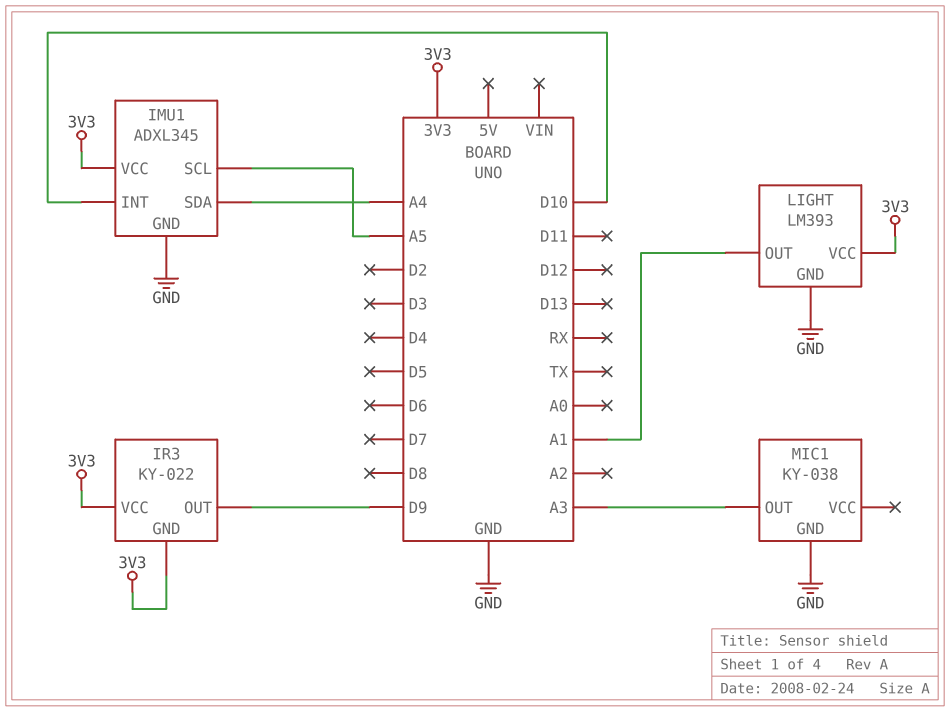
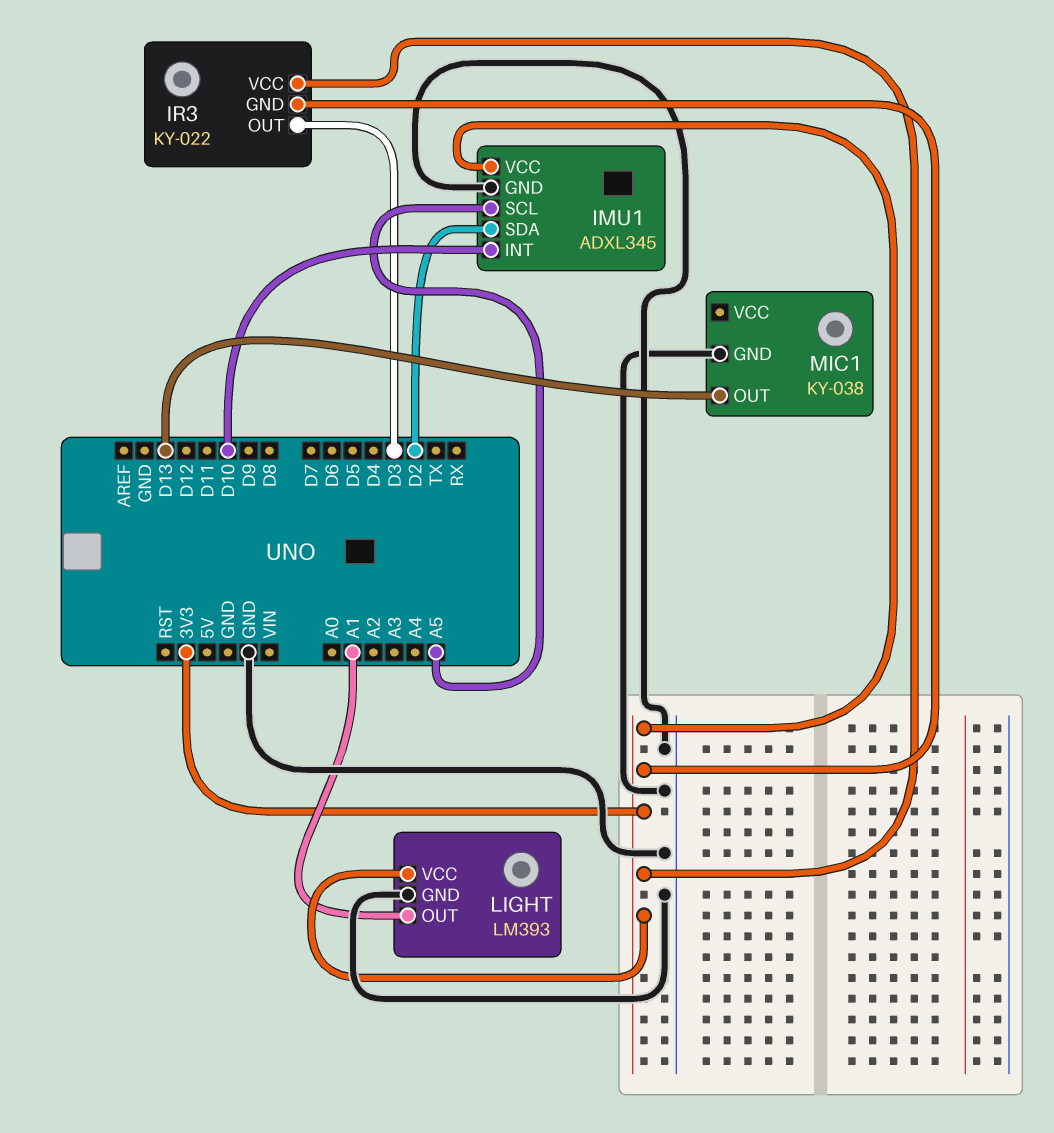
IMU1 pin SDA: A4 -> D2
IR3 pin OUT: D9 -> D3
MIC1 pin OUT: A3 -> D13

